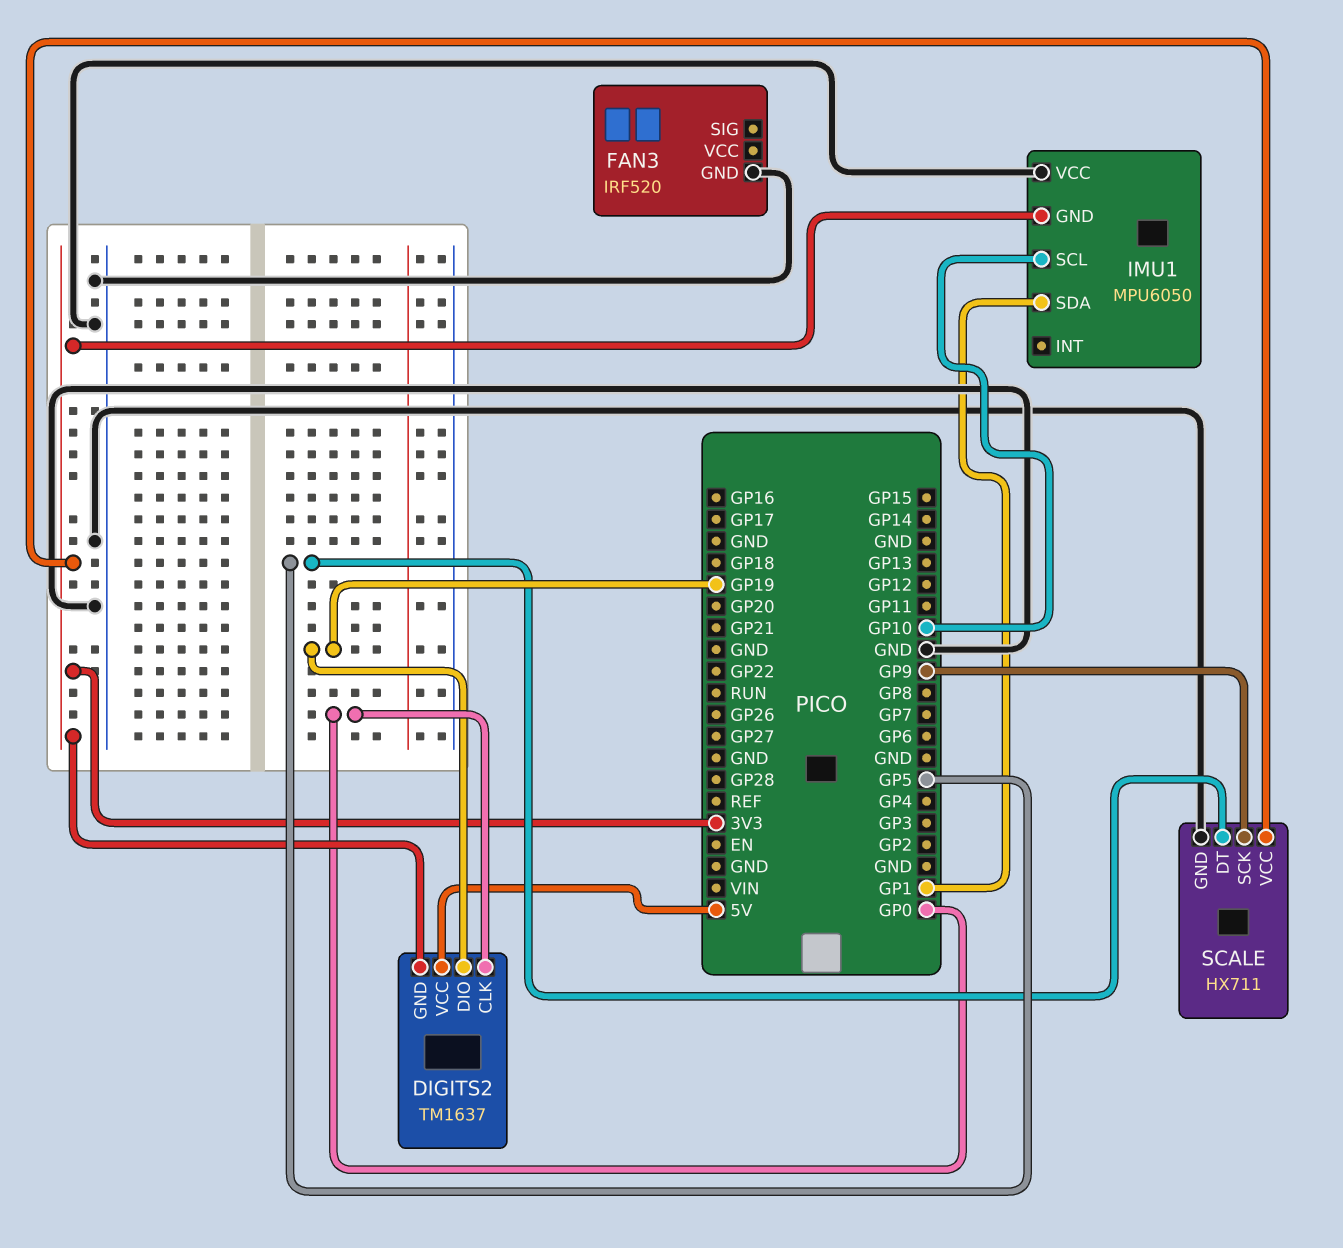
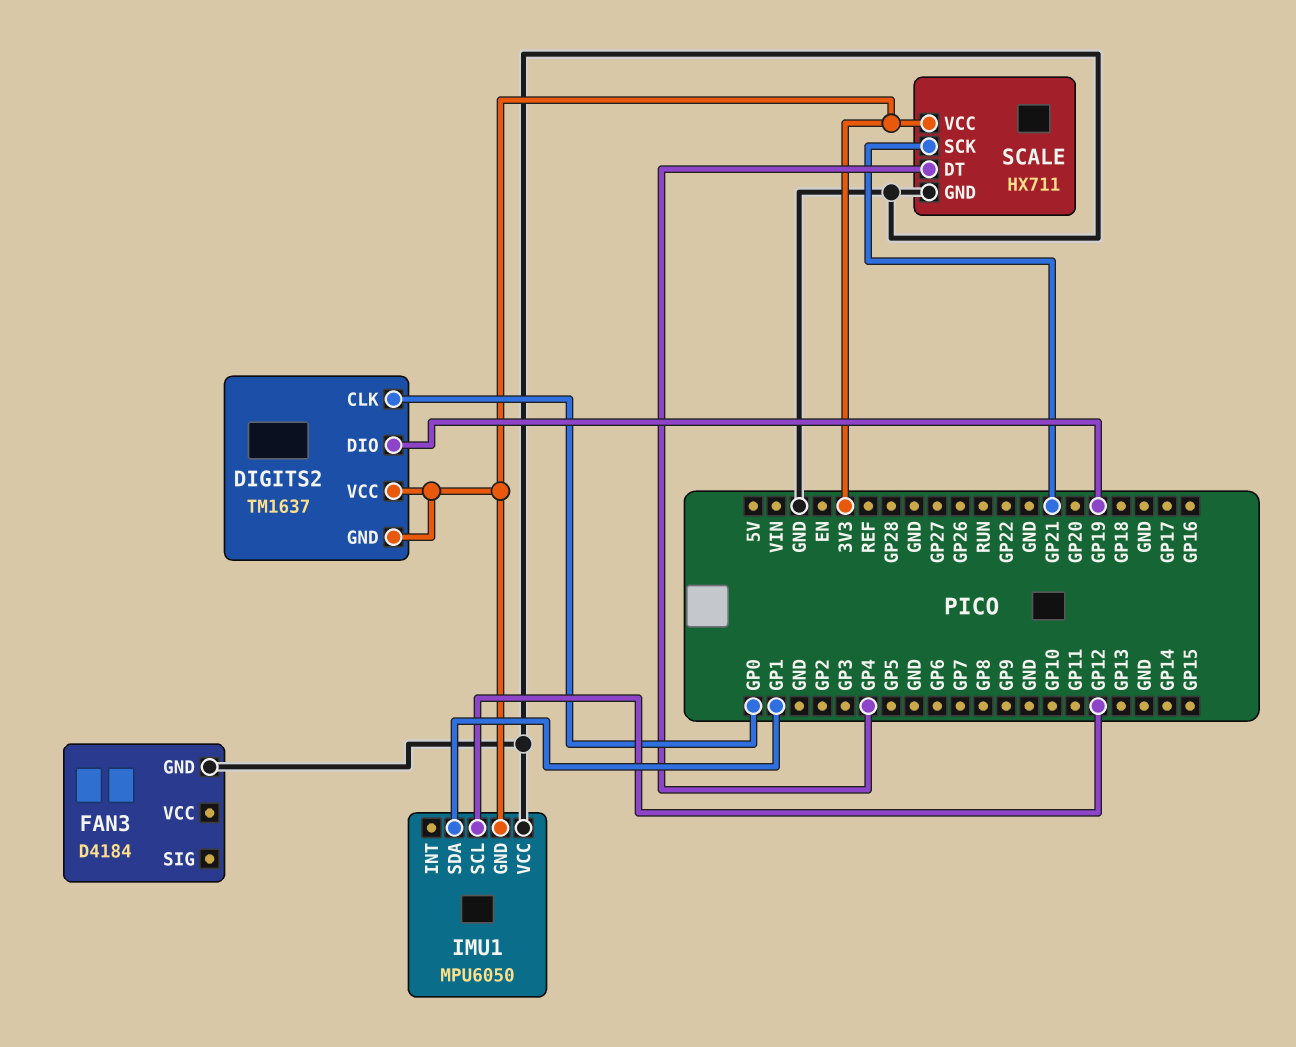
DIGITS2 pin VCC: 5V -> 3V3
FAN3: IRF520 -> D4184
IMU1 pin SCL: GP10 -> GP12
SCALE pin DT: GP5 -> GP4
SCALE pin SCK: GP9 -> GP21

